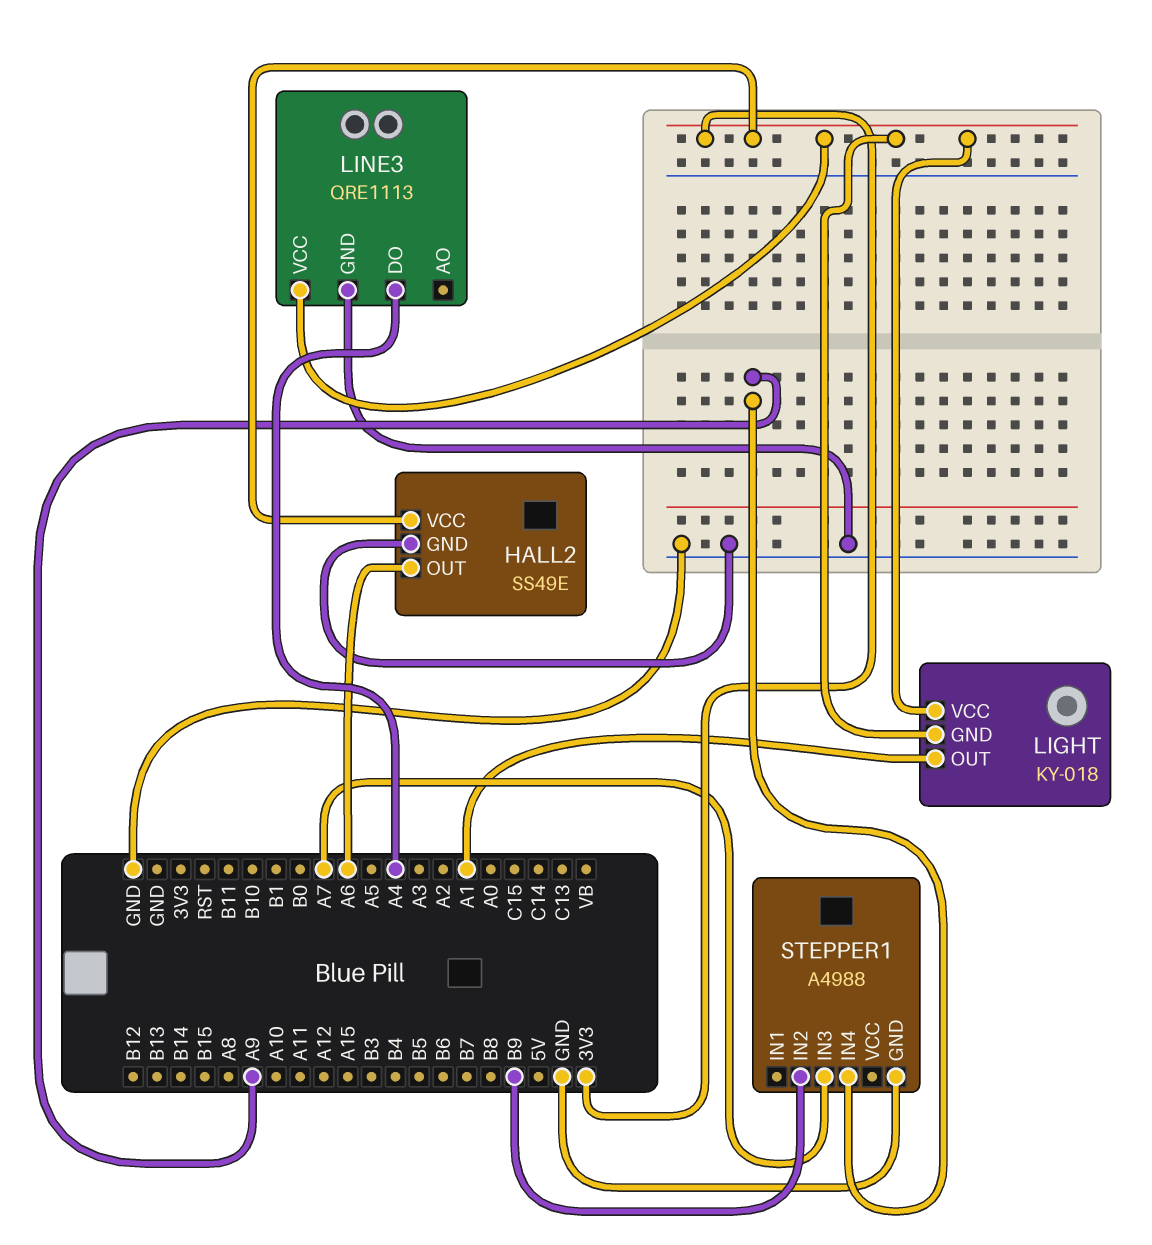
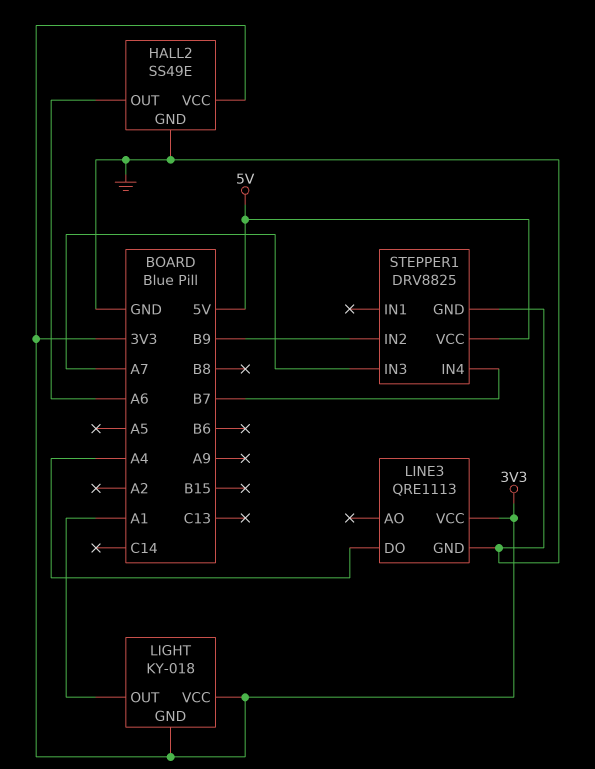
STEPPER1: A4988 -> DRV8825
STEPPER1 pin IN4: A9 -> B7
STEPPER1 pin VCC: none -> 5V

